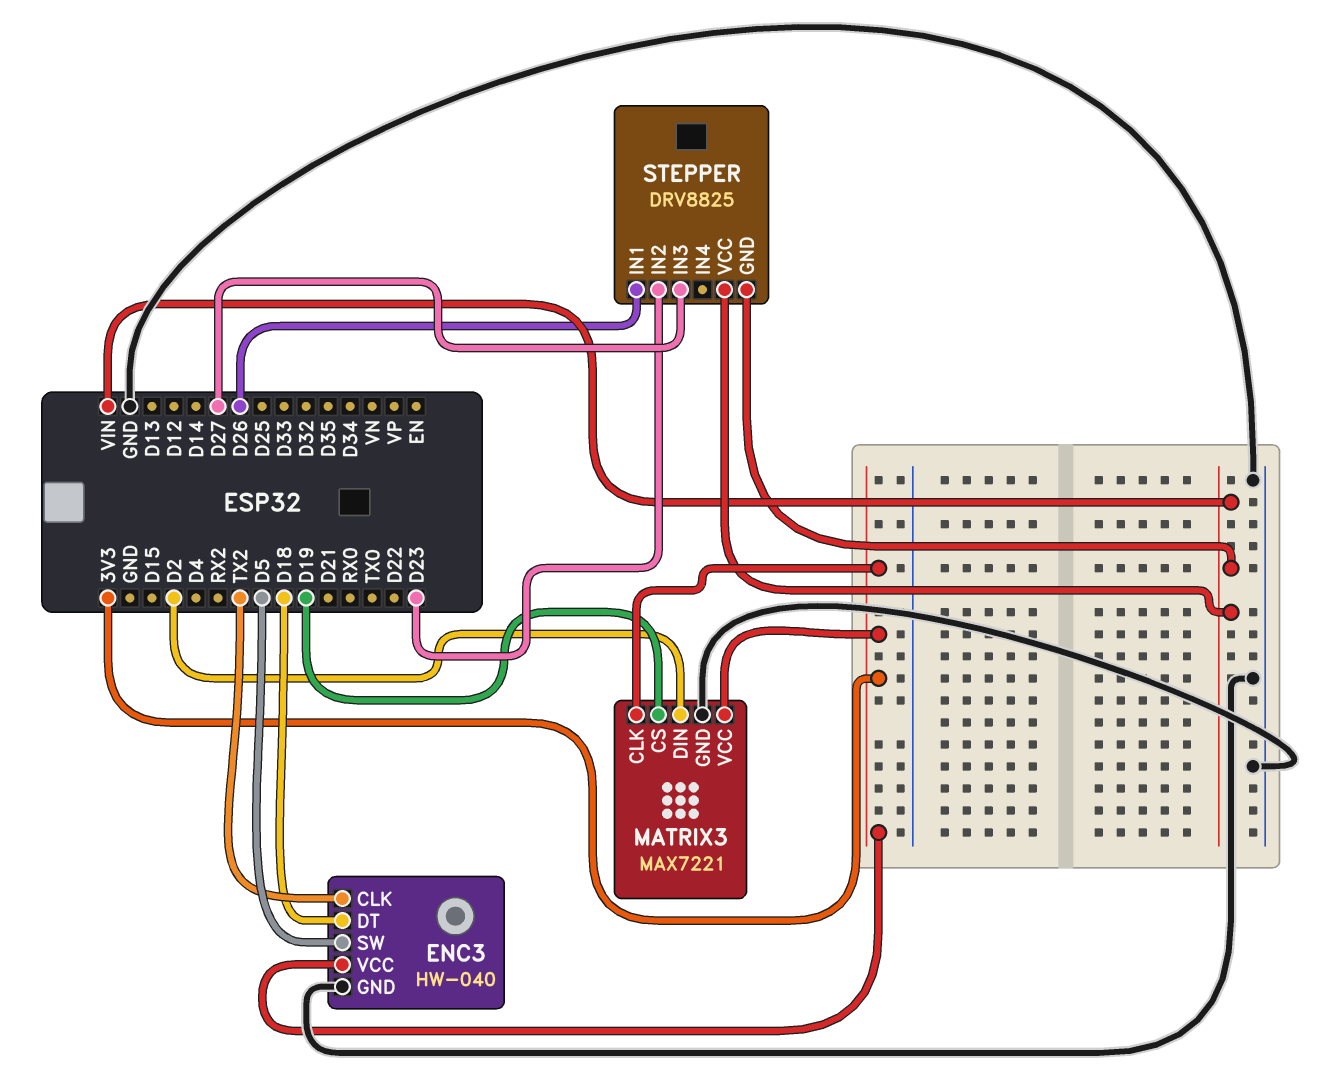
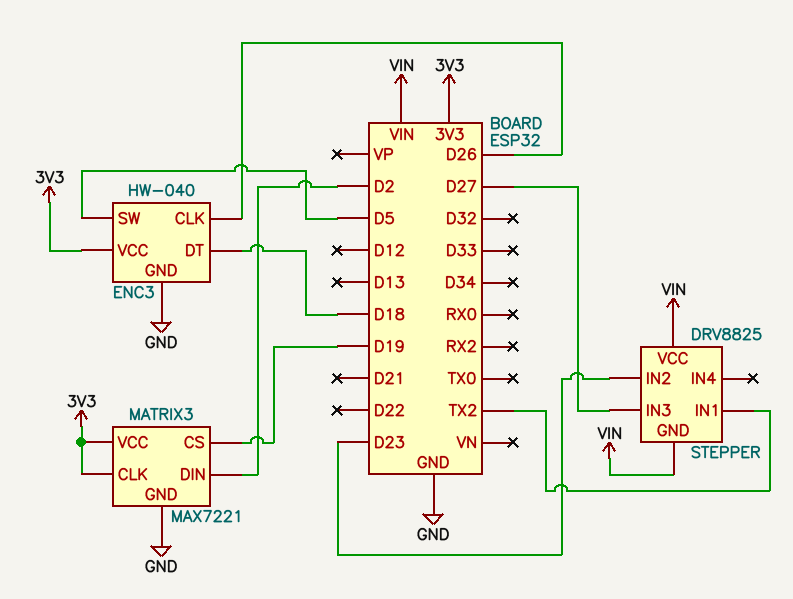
ENC3 pin CLK: TX2 -> D26
STEPPER pin IN1: D26 -> TX2

